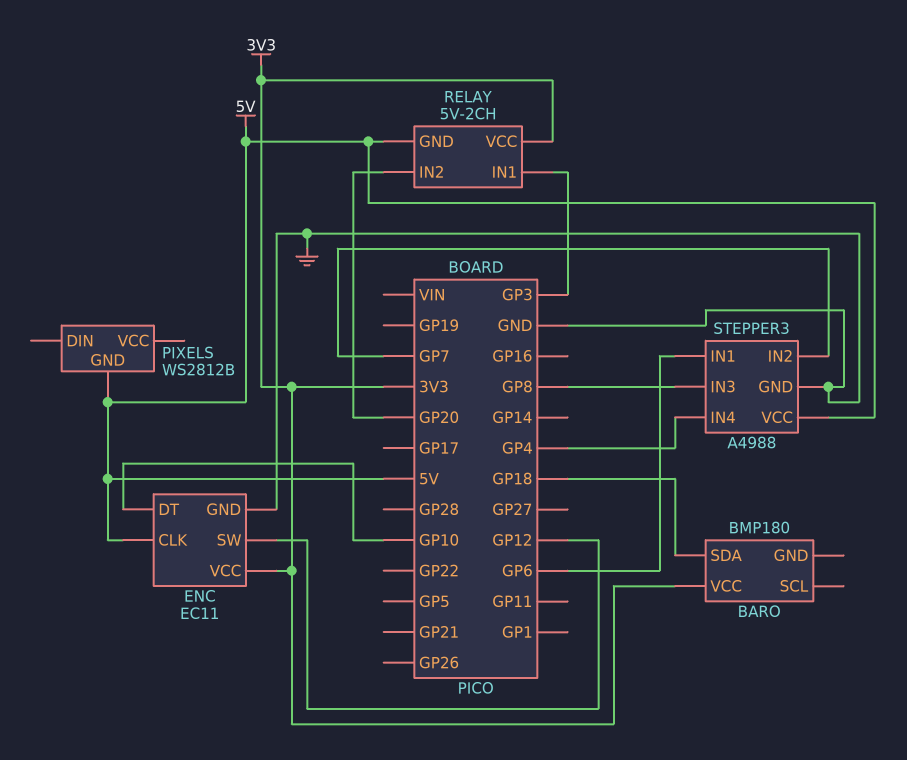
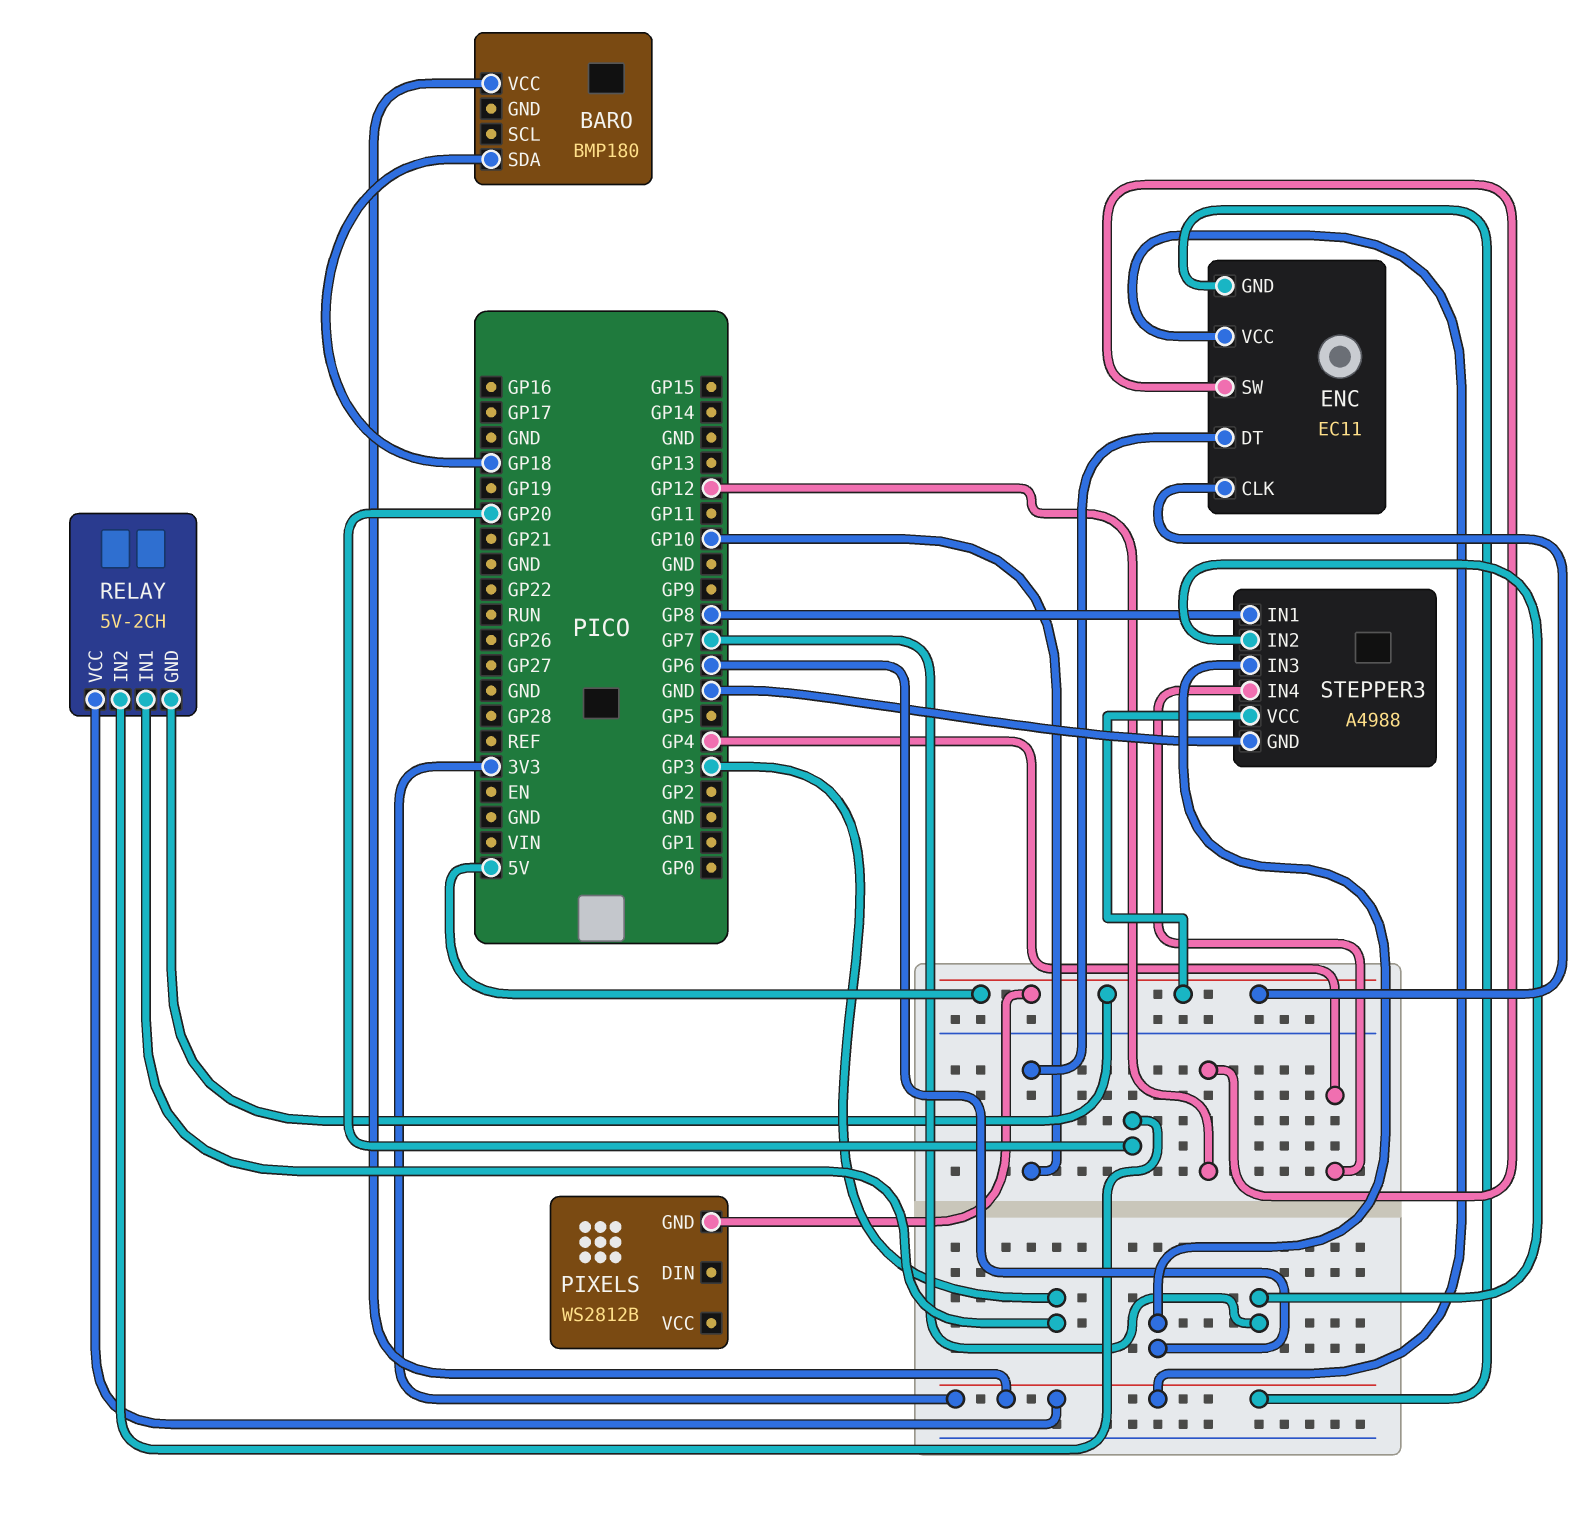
ENC pin GND: GND -> 3V3
STEPPER3 pin IN1: GP6 -> GP8
STEPPER3 pin IN3: GP8 -> GP6

